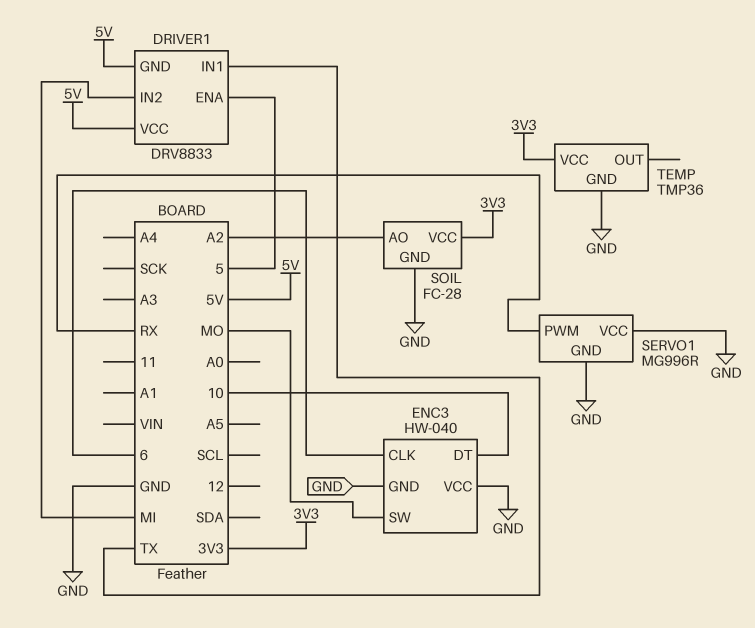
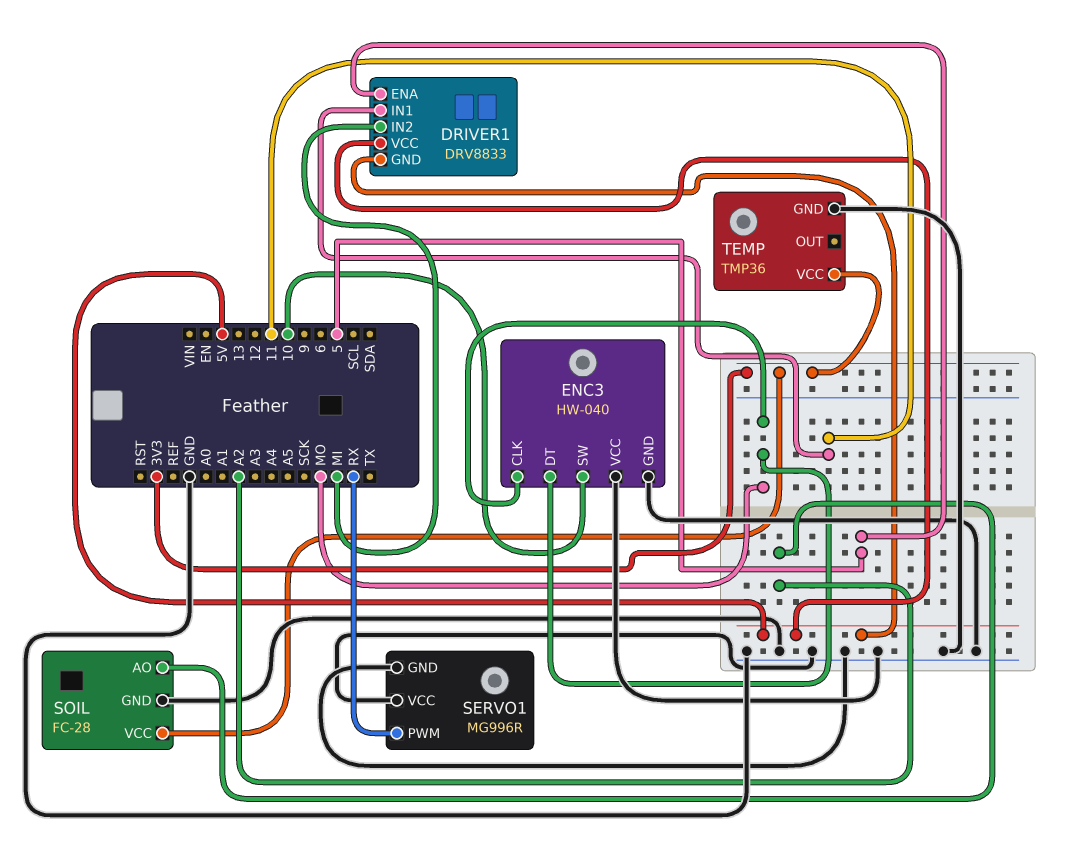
DRIVER1 pin IN1: TX -> 11
ENC3 pin CLK: 6 -> MO
ENC3 pin DT: 10 -> MO
ENC3 pin SW: MO -> 10

